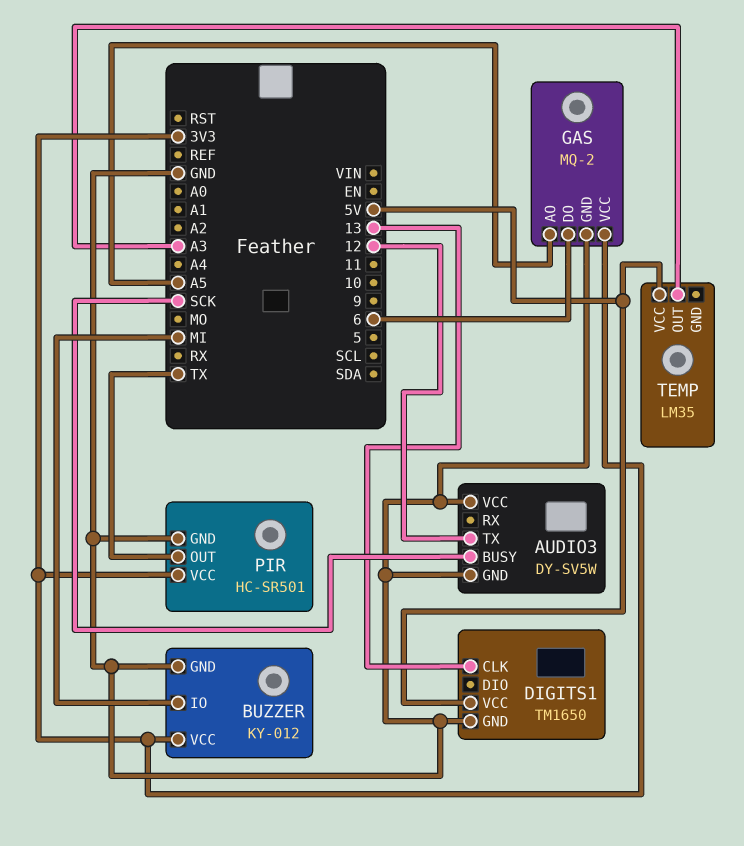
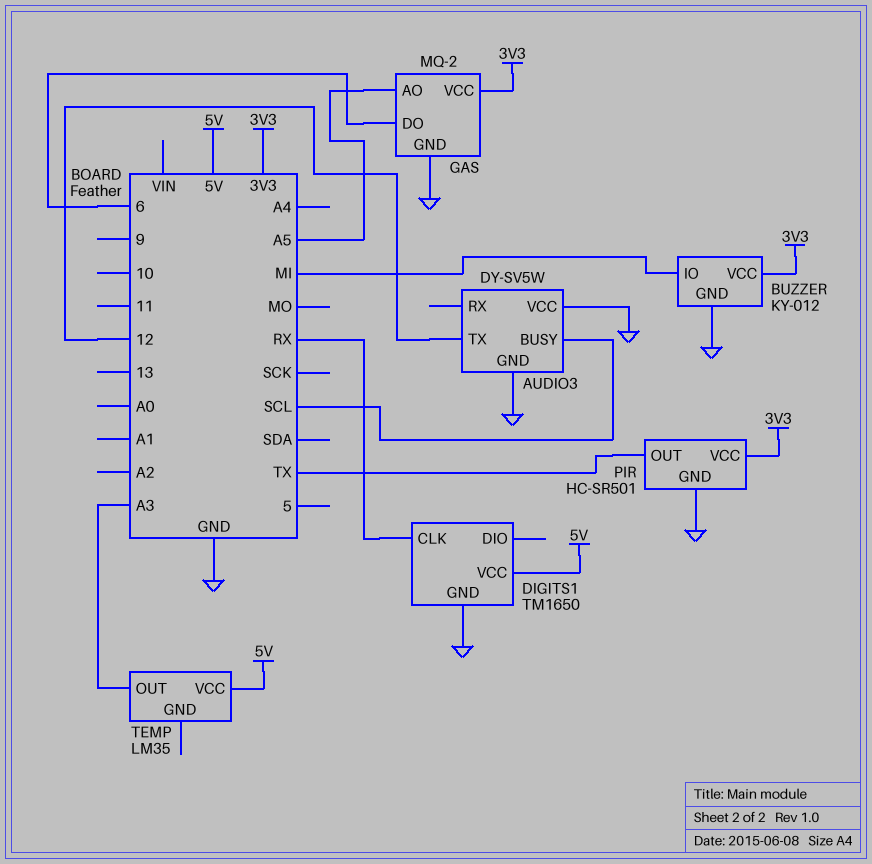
AUDIO3 pin BUSY: SCK -> SCL
DIGITS1 pin CLK: 13 -> RX

